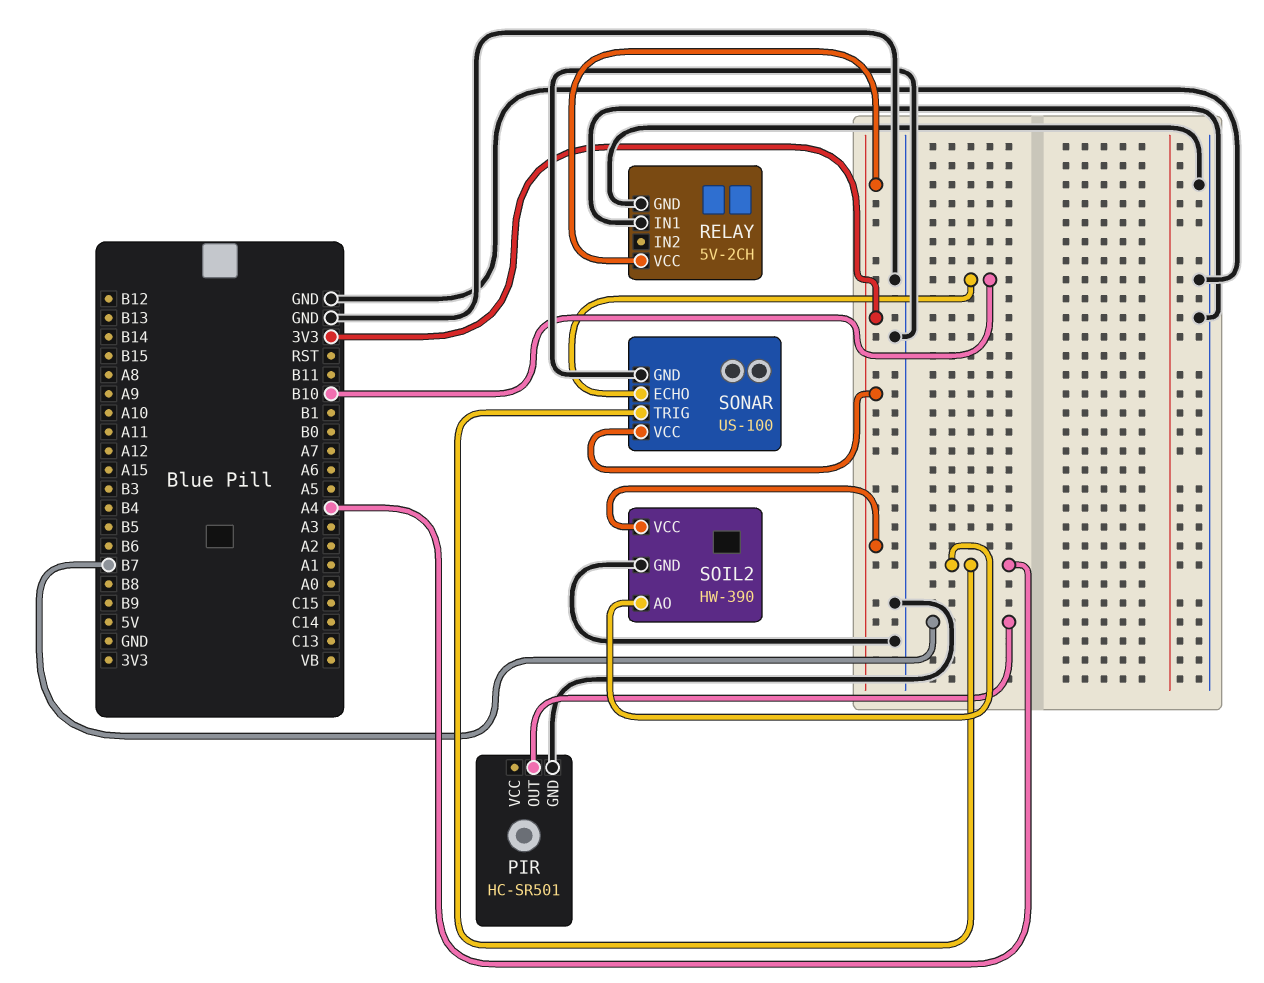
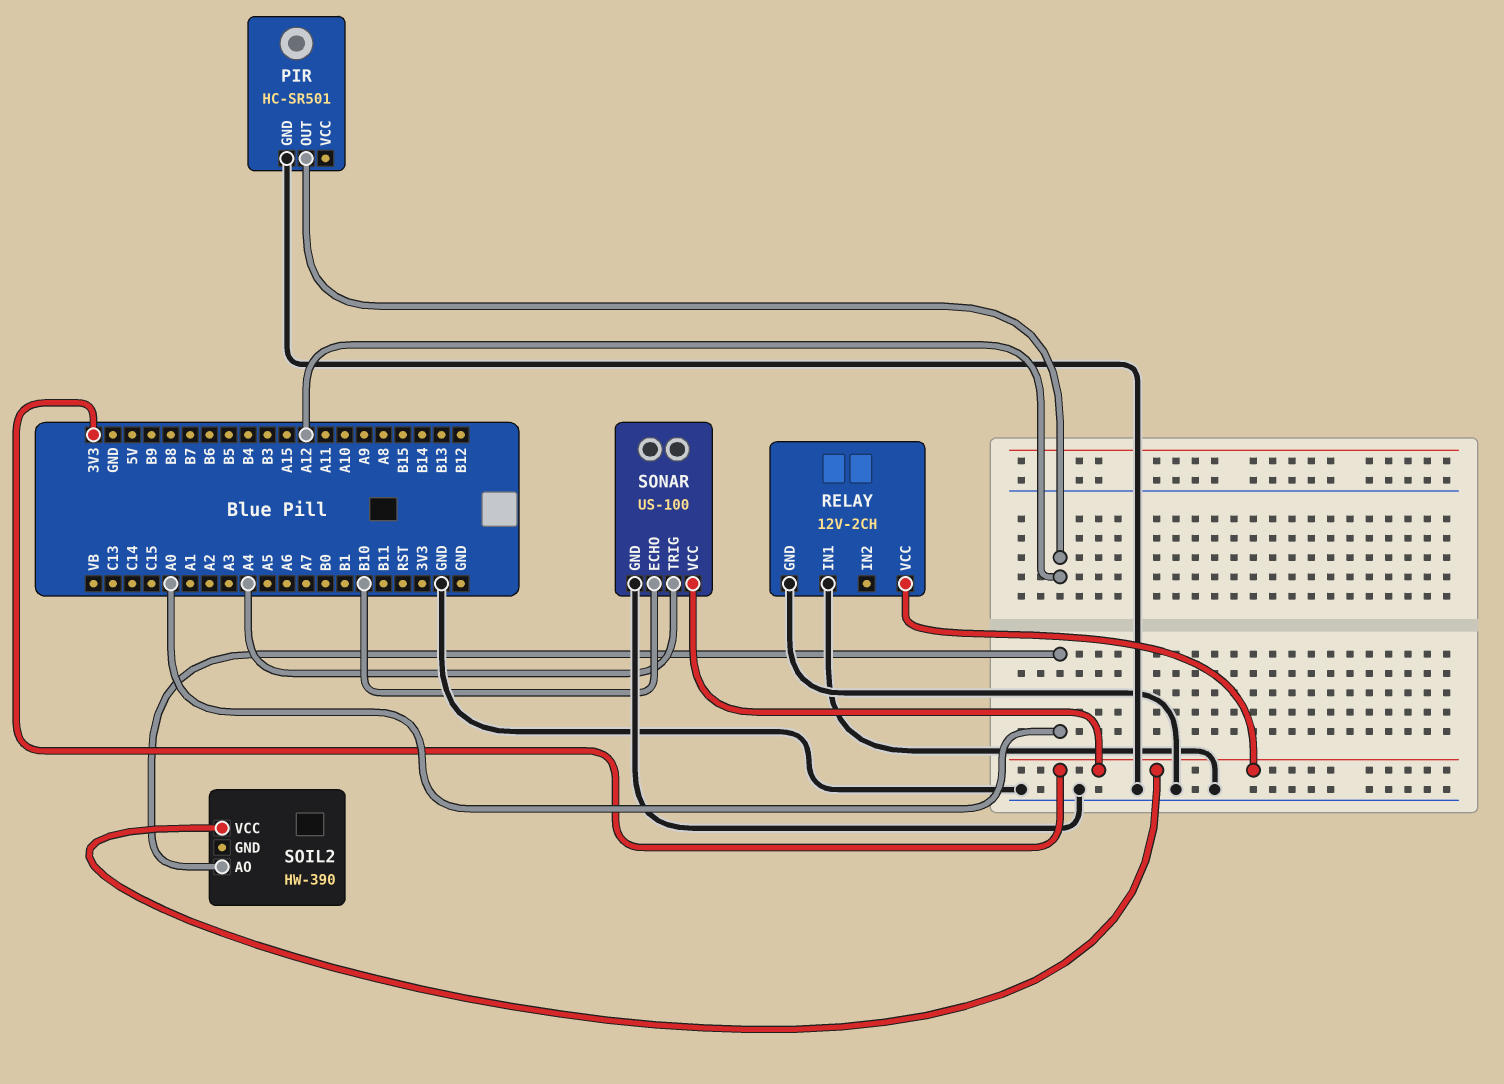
PIR pin OUT: B7 -> A12
RELAY: 5V-2CH -> 12V-2CH
SOIL2 pin AO: A4 -> A0
SOIL2 pin GND: GND -> none

